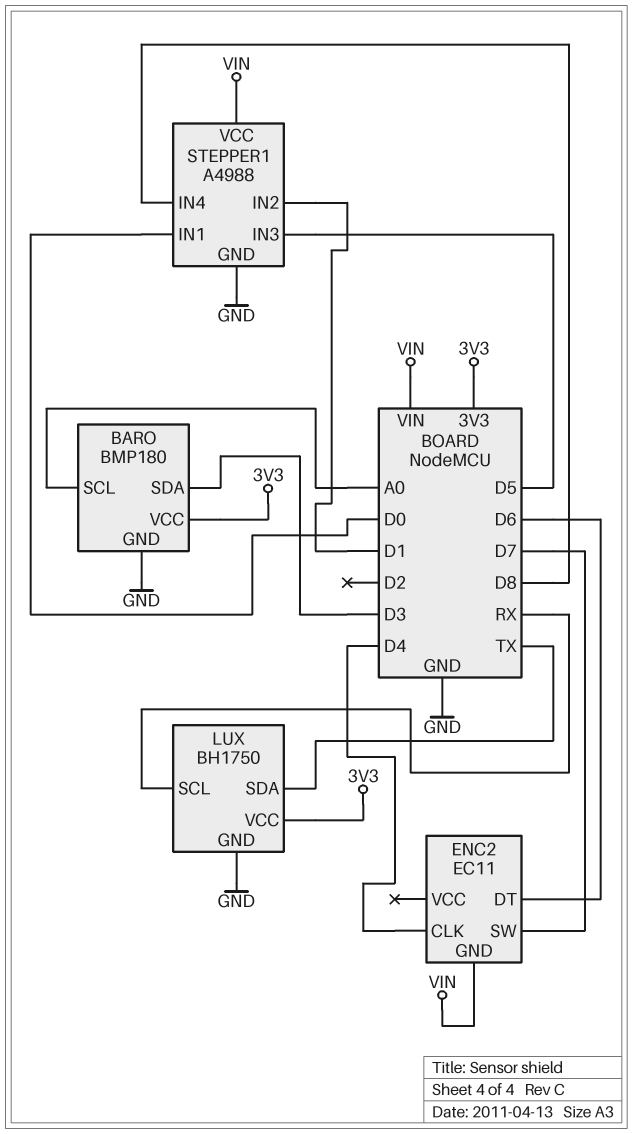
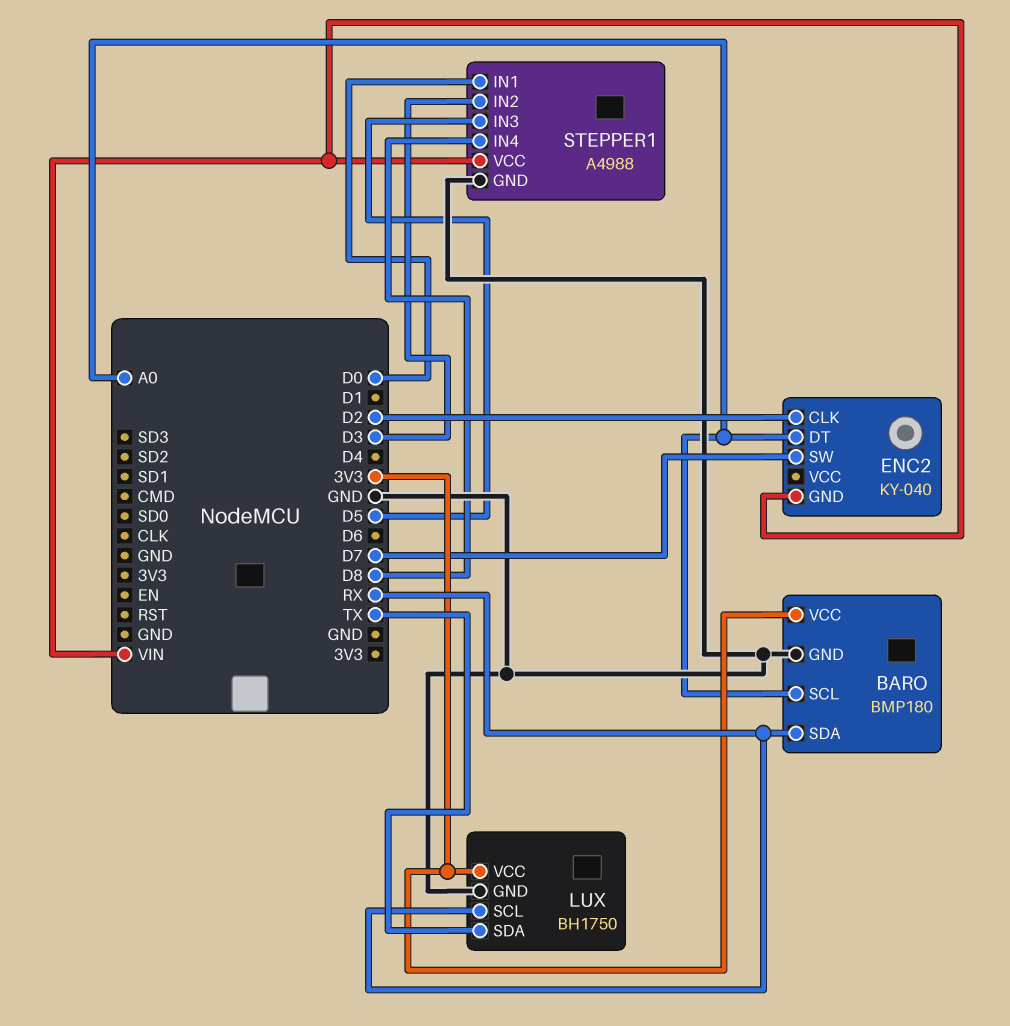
BARO pin SDA: D3 -> RX
ENC2: EC11 -> KY-040
ENC2 pin CLK: D4 -> D2
ENC2 pin DT: D6 -> A0
STEPPER1 pin IN2: D1 -> D3

